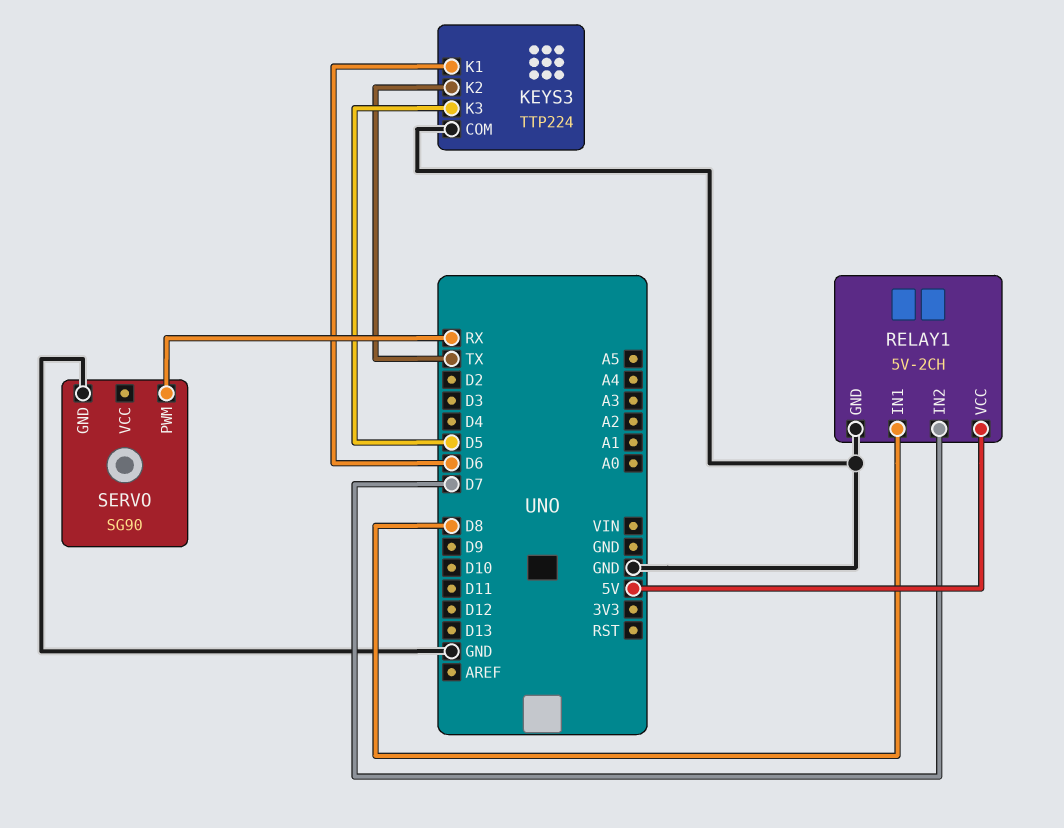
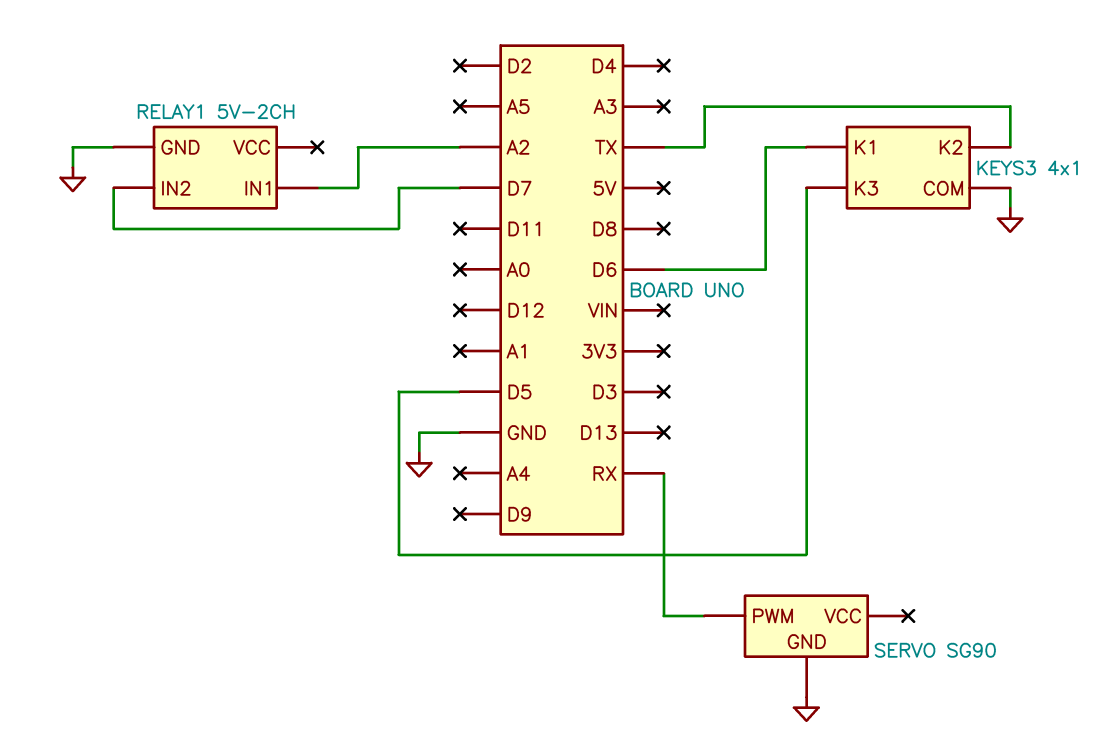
KEYS3: TTP224 -> 4x1
RELAY1 pin IN1: D8 -> A2
RELAY1 pin VCC: 5V -> none

